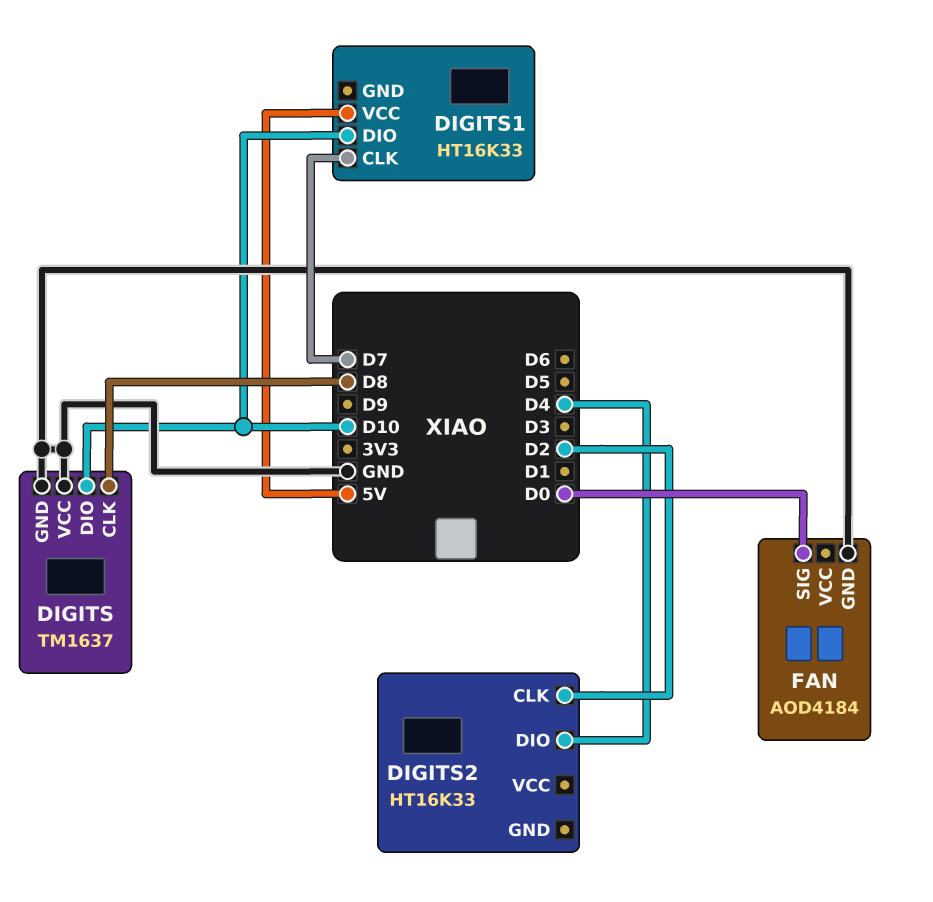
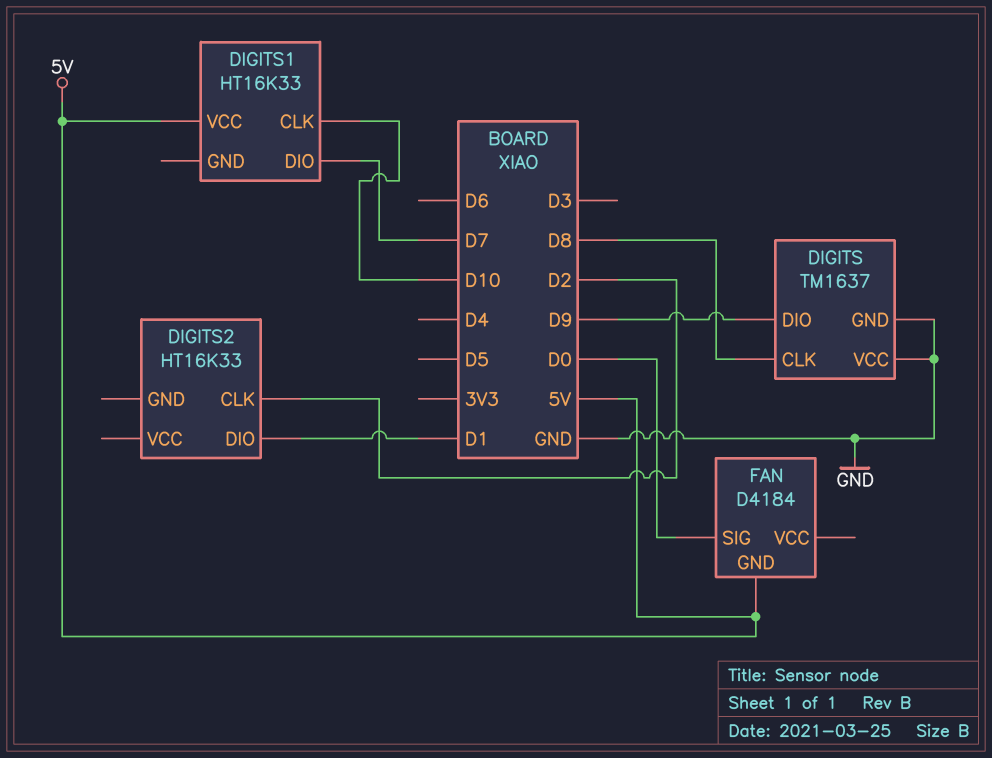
DIGITS pin DIO: D10 -> D9
DIGITS1 pin CLK: D7 -> D10
DIGITS1 pin DIO: D10 -> D7
DIGITS2 pin DIO: D4 -> D1
FAN: AOD4184 -> D4184
FAN pin GND: GND -> 5V

